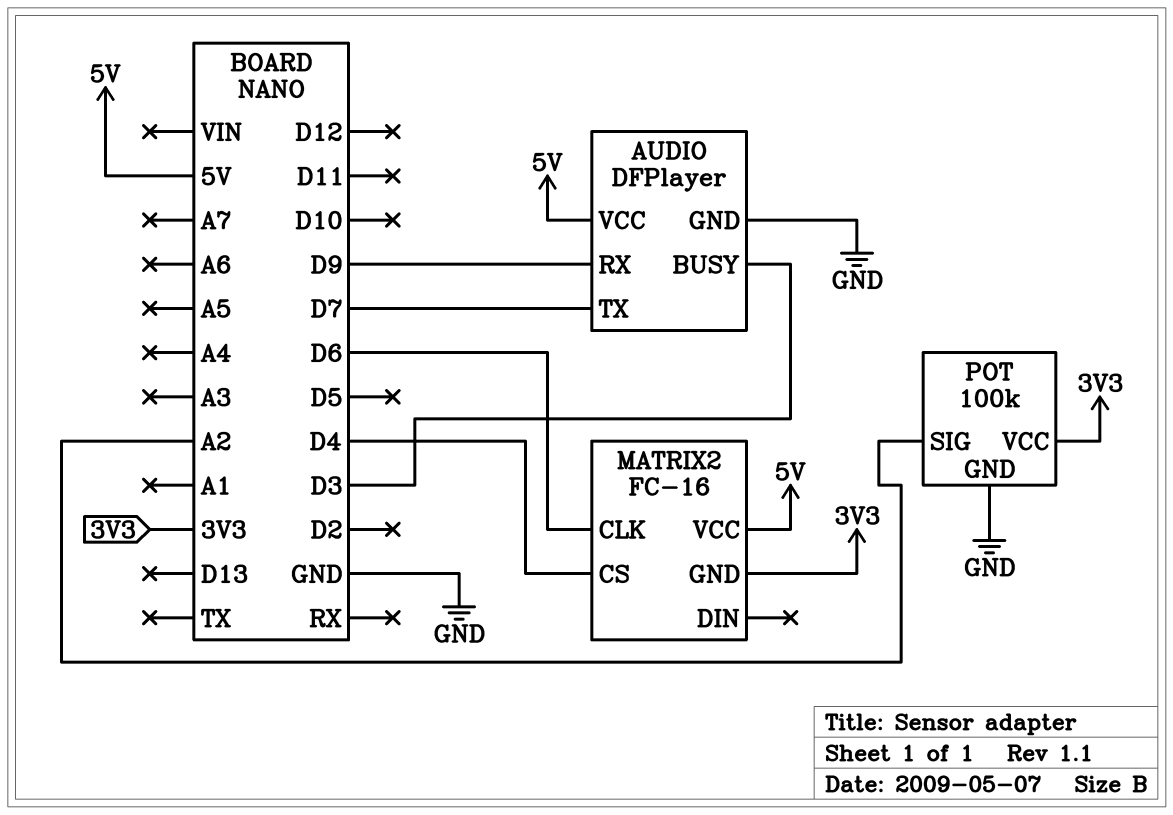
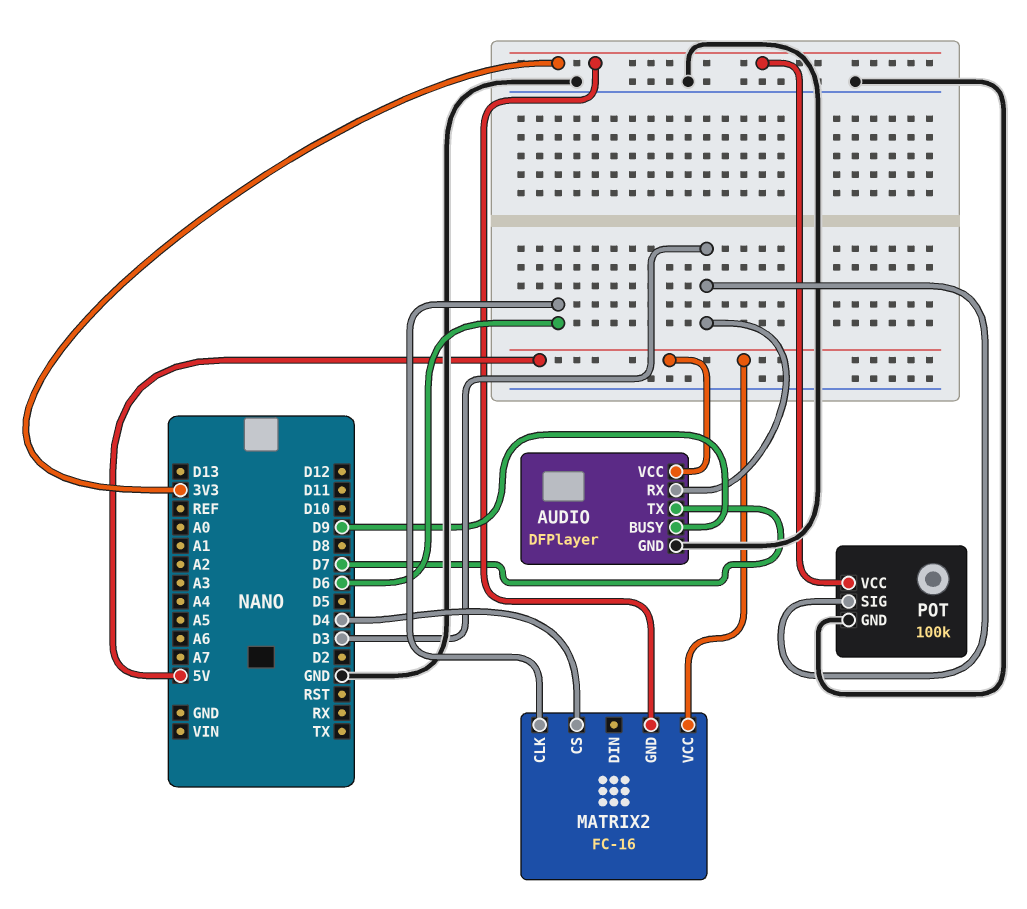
AUDIO pin BUSY: D3 -> D9
AUDIO pin RX: D9 -> D3
POT pin SIG: A2 -> D3

